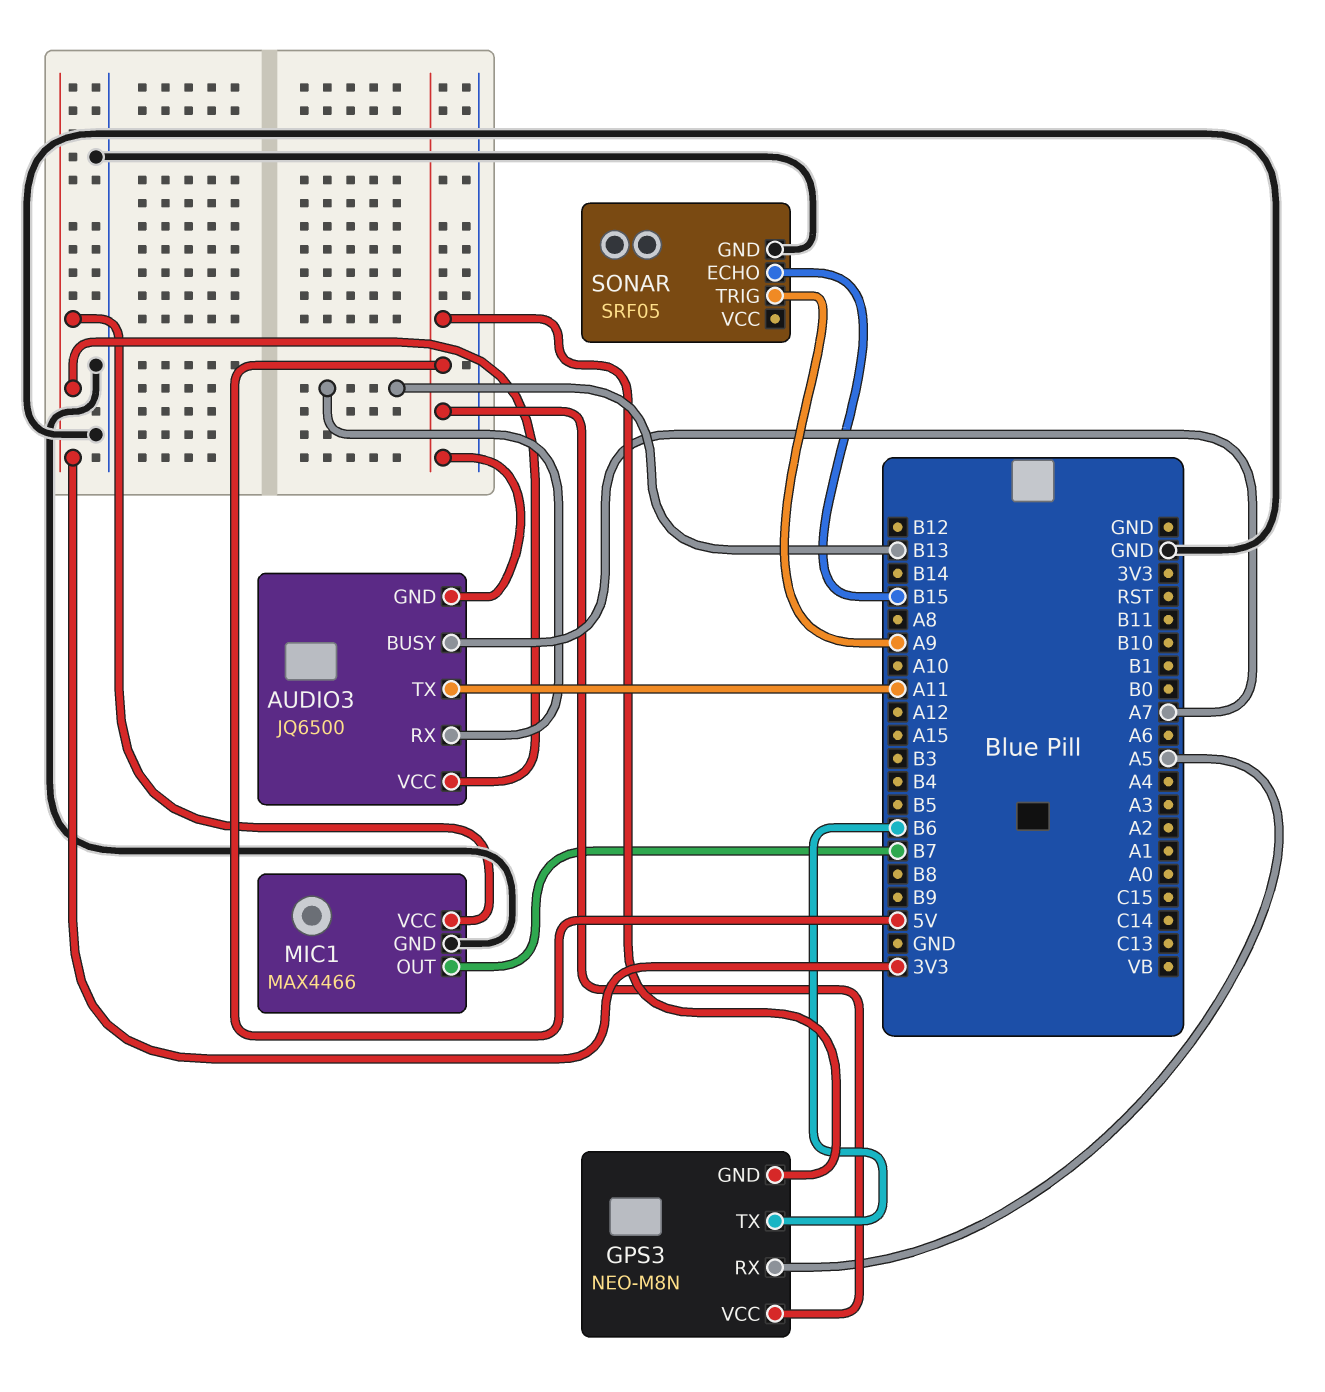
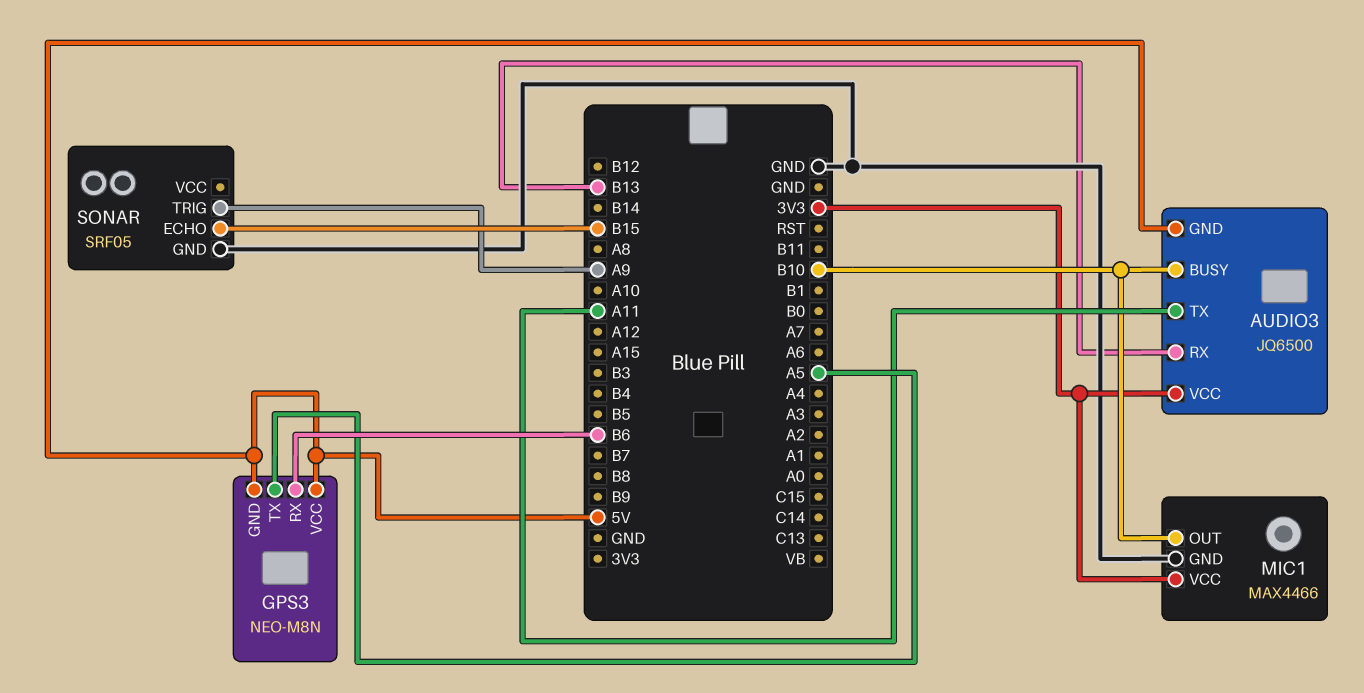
AUDIO3 pin BUSY: A7 -> B10
GPS3 pin RX: A5 -> B6
GPS3 pin TX: B6 -> A5
MIC1 pin OUT: B7 -> B10

